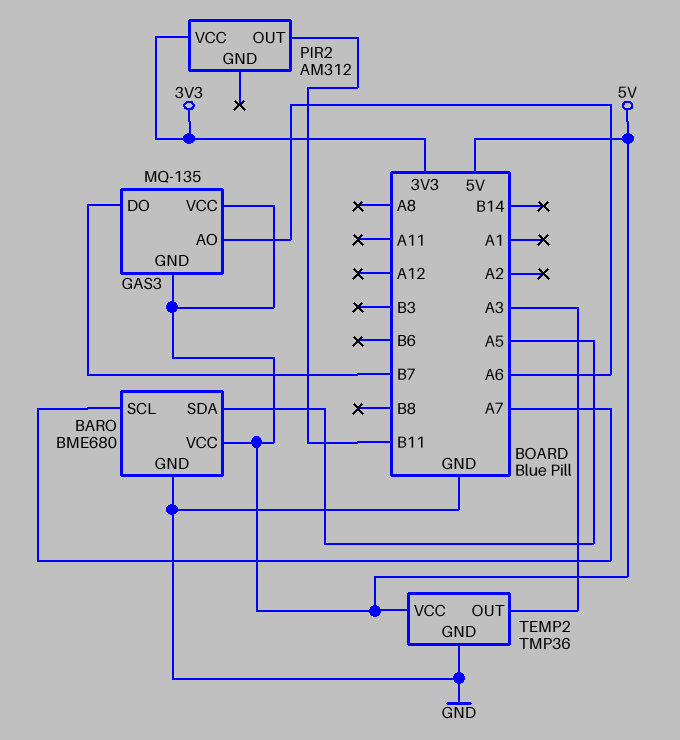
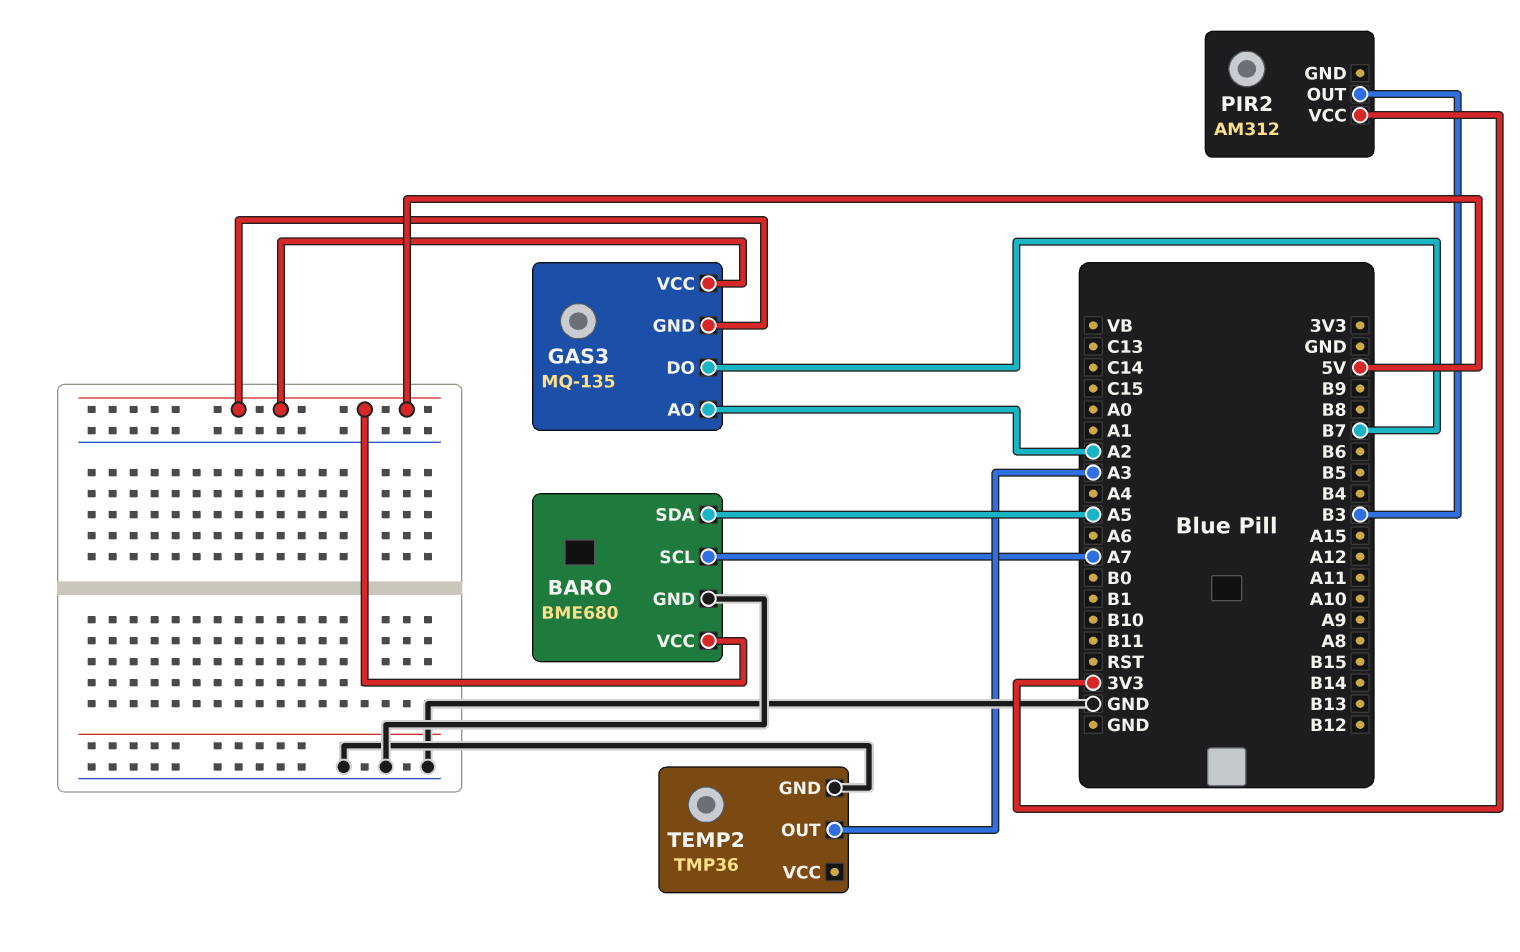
GAS3 pin AO: A6 -> A2
PIR2 pin OUT: B11 -> B3
TEMP2 pin VCC: 5V -> none

